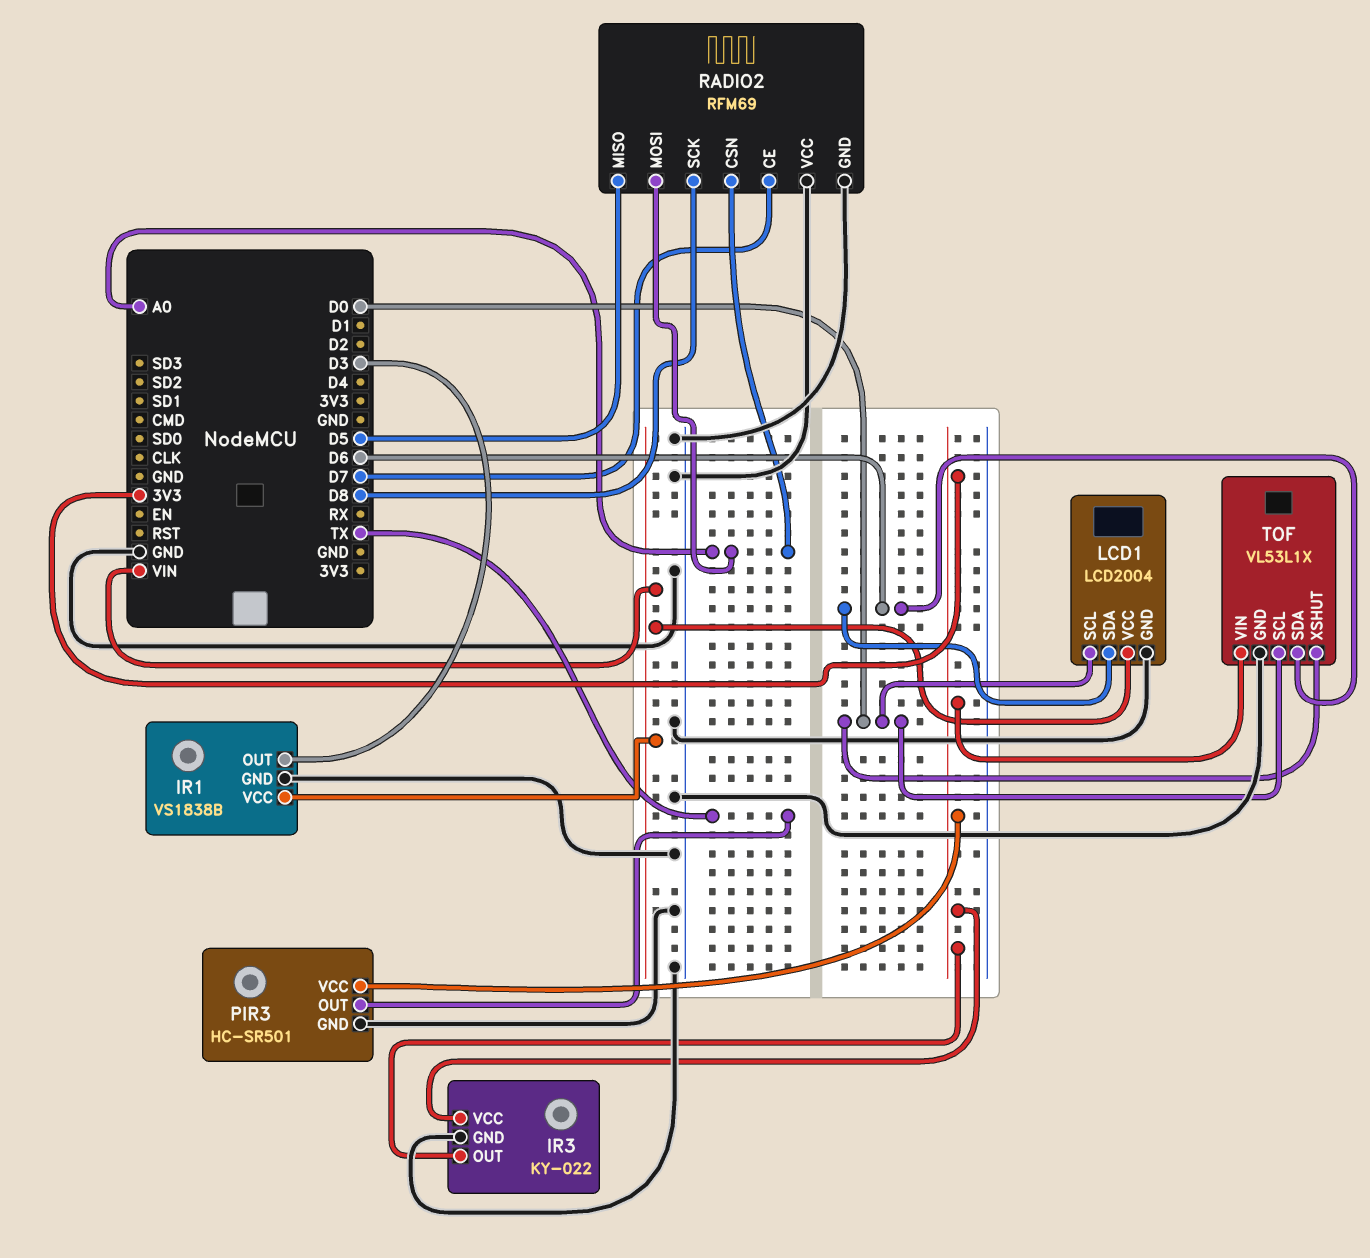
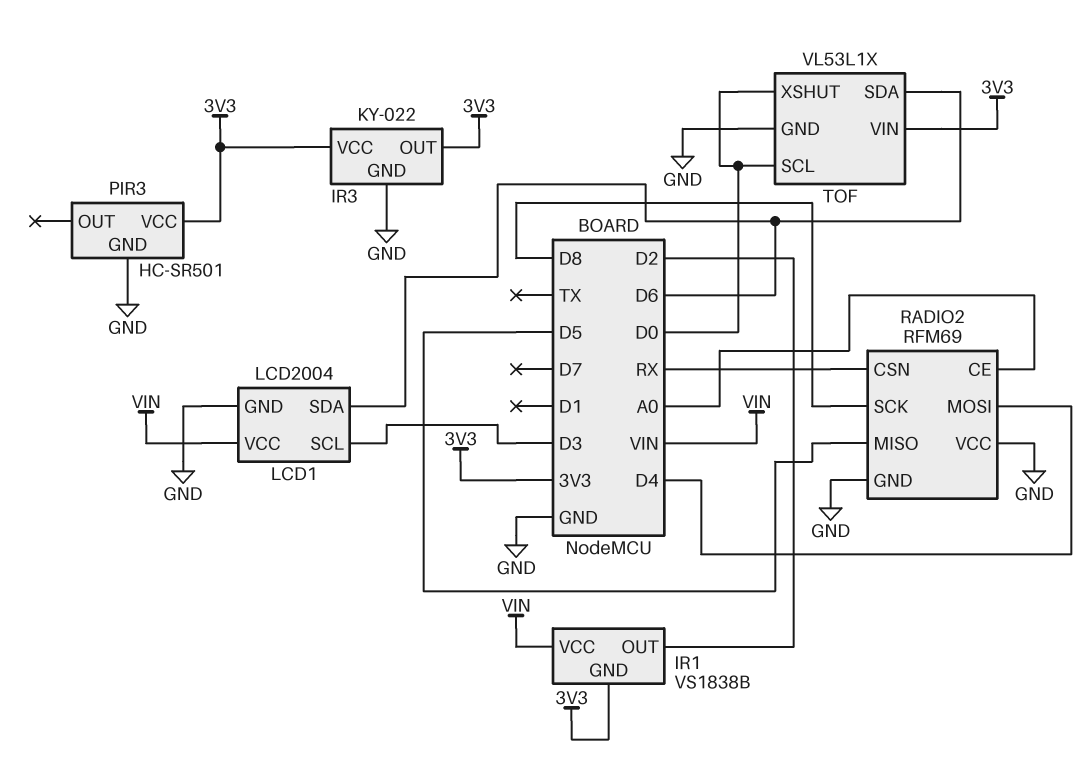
IR1 pin GND: GND -> 3V3
IR1 pin OUT: D3 -> D2
LCD1 pin SCL: D0 -> D3
PIR3 pin OUT: TX -> none
RADIO2 pin CE: D7 -> A0
RADIO2 pin CSN: A0 -> RX
RADIO2 pin MOSI: A0 -> D4

